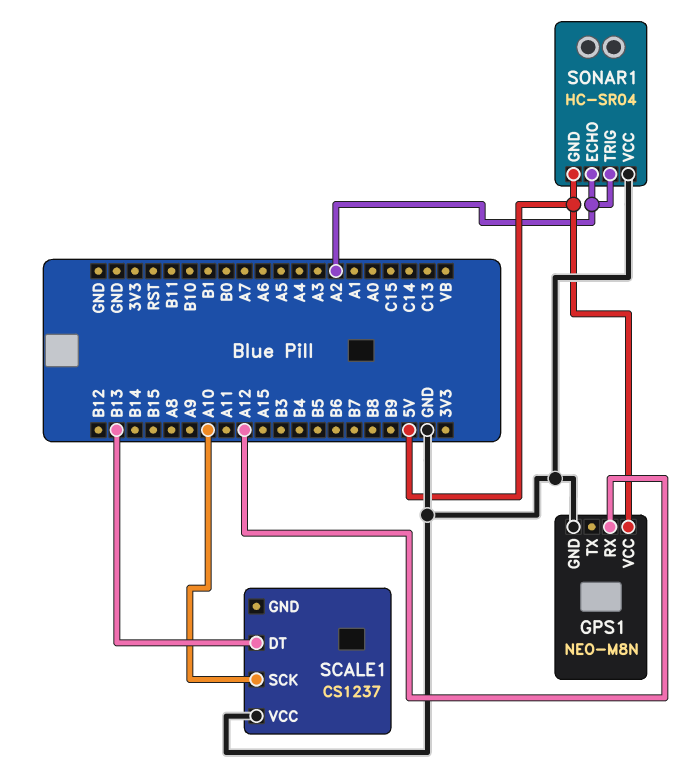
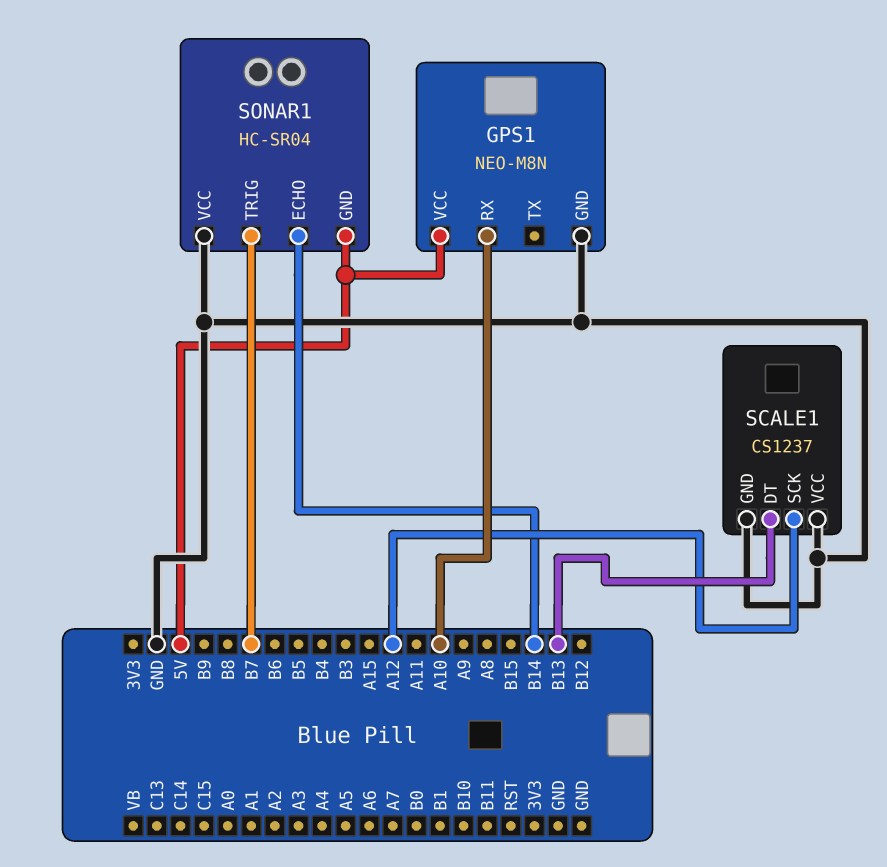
GPS1 pin RX: A12 -> A10
SCALE1 pin GND: none -> GND
SCALE1 pin SCK: A10 -> A12
SONAR1 pin ECHO: A2 -> B14
SONAR1 pin TRIG: A2 -> B7

